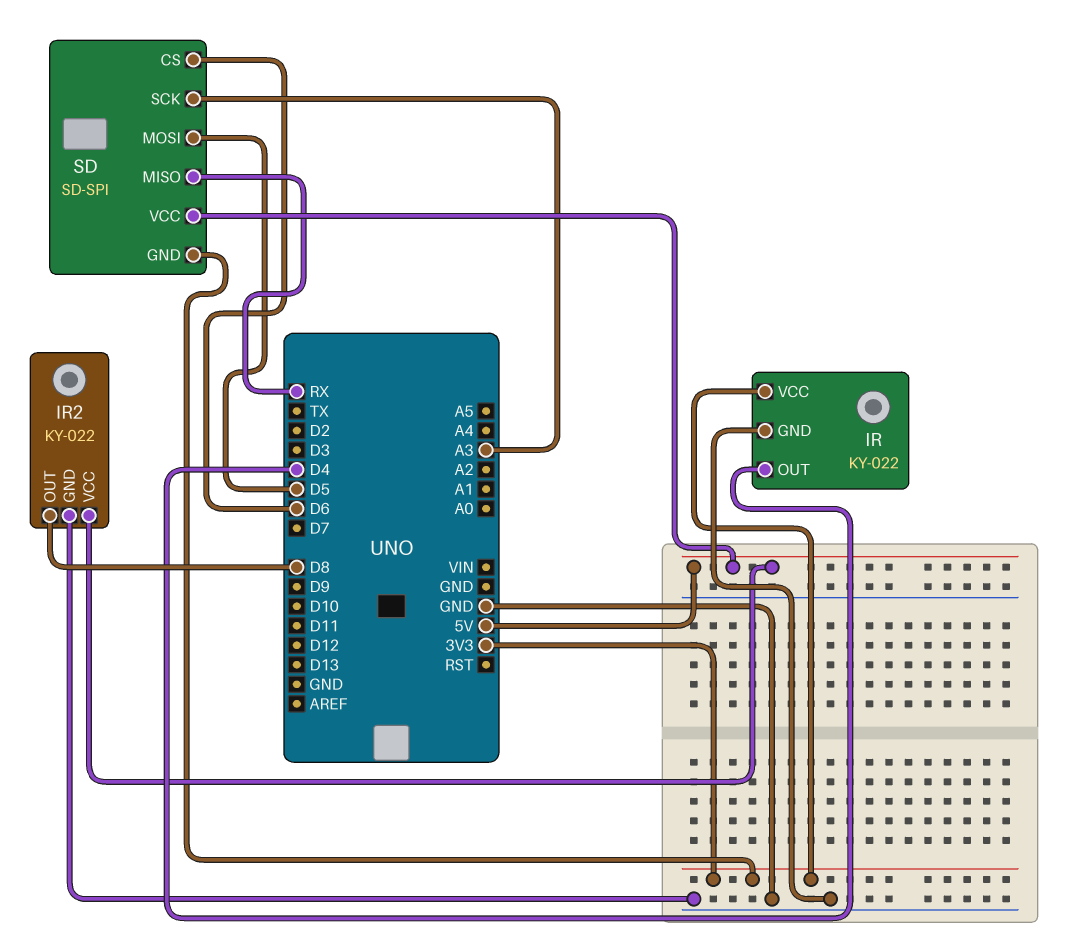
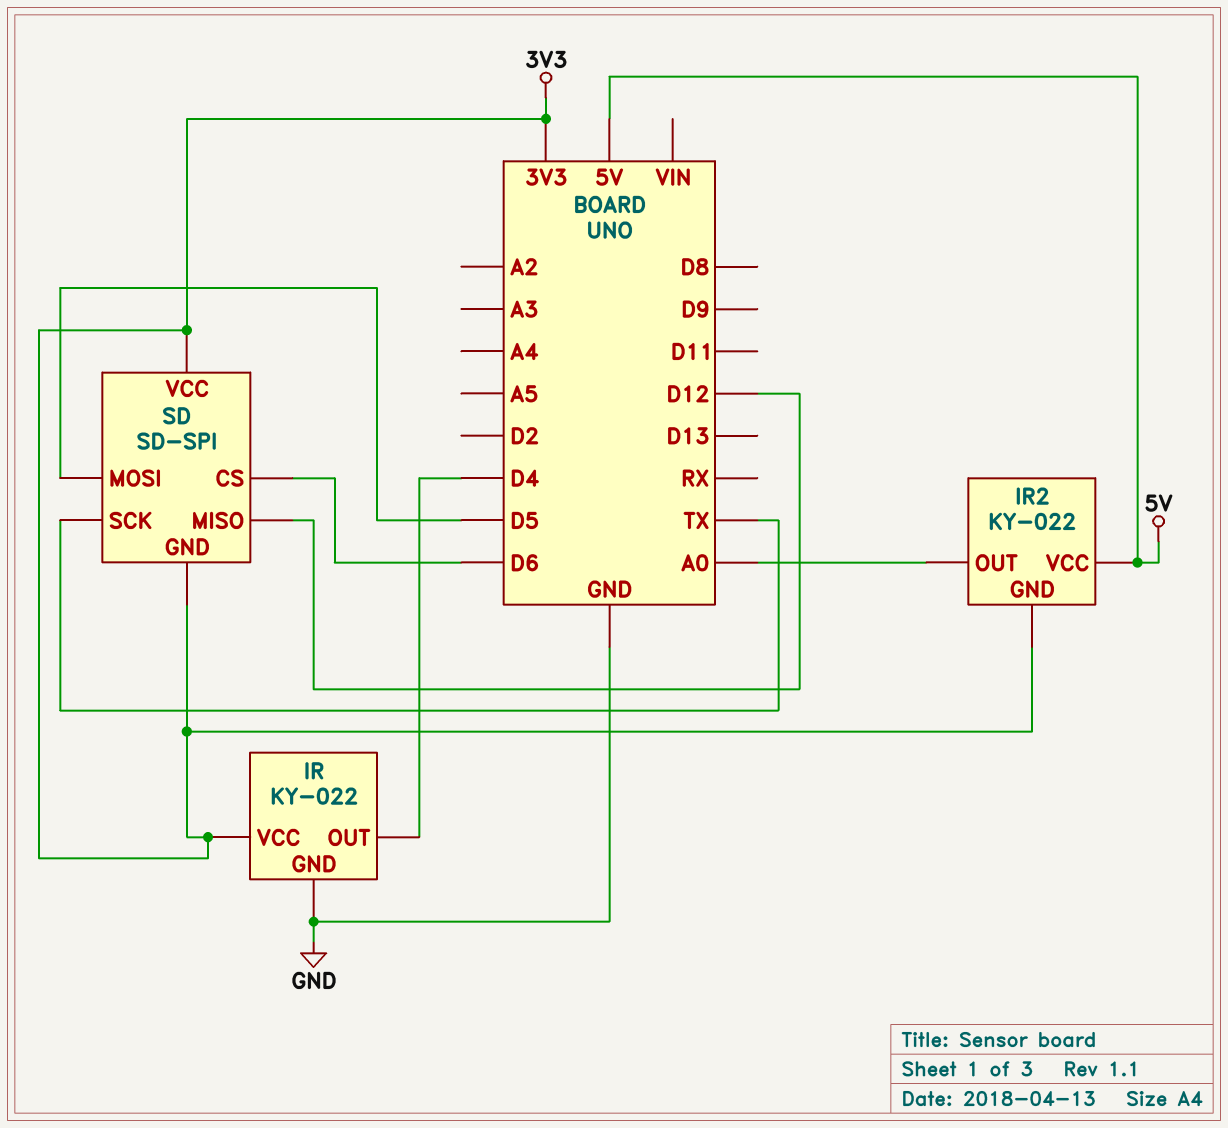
IR2 pin GND: GND -> 3V3
IR2 pin OUT: D8 -> A0
SD pin MISO: RX -> D12
SD pin SCK: A3 -> TX
SD pin VCC: 5V -> 3V3

